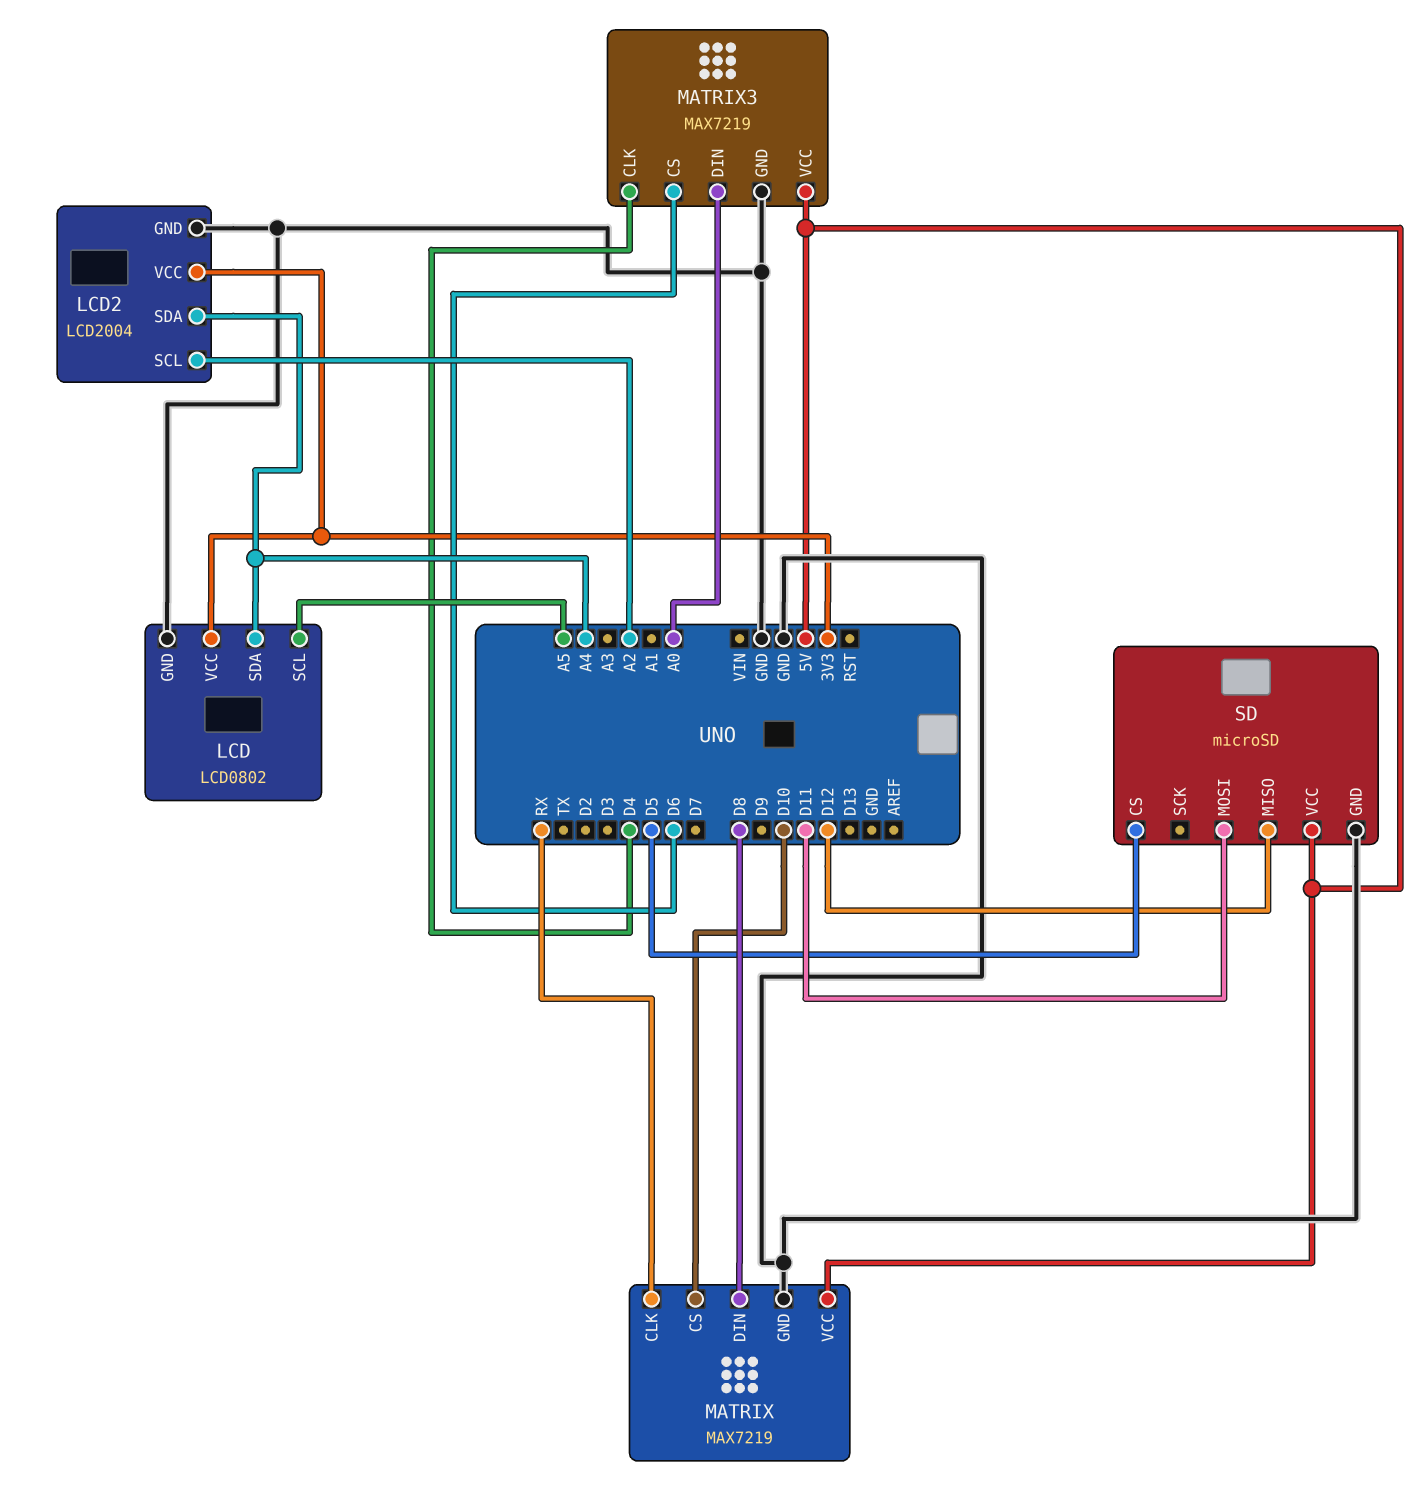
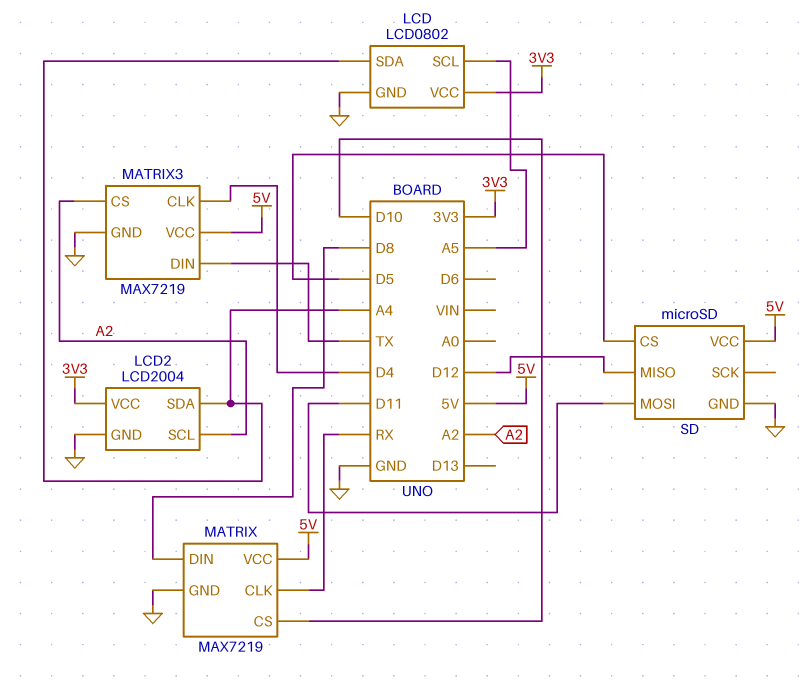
MATRIX3 pin CS: D6 -> A2
MATRIX3 pin DIN: A0 -> TX

